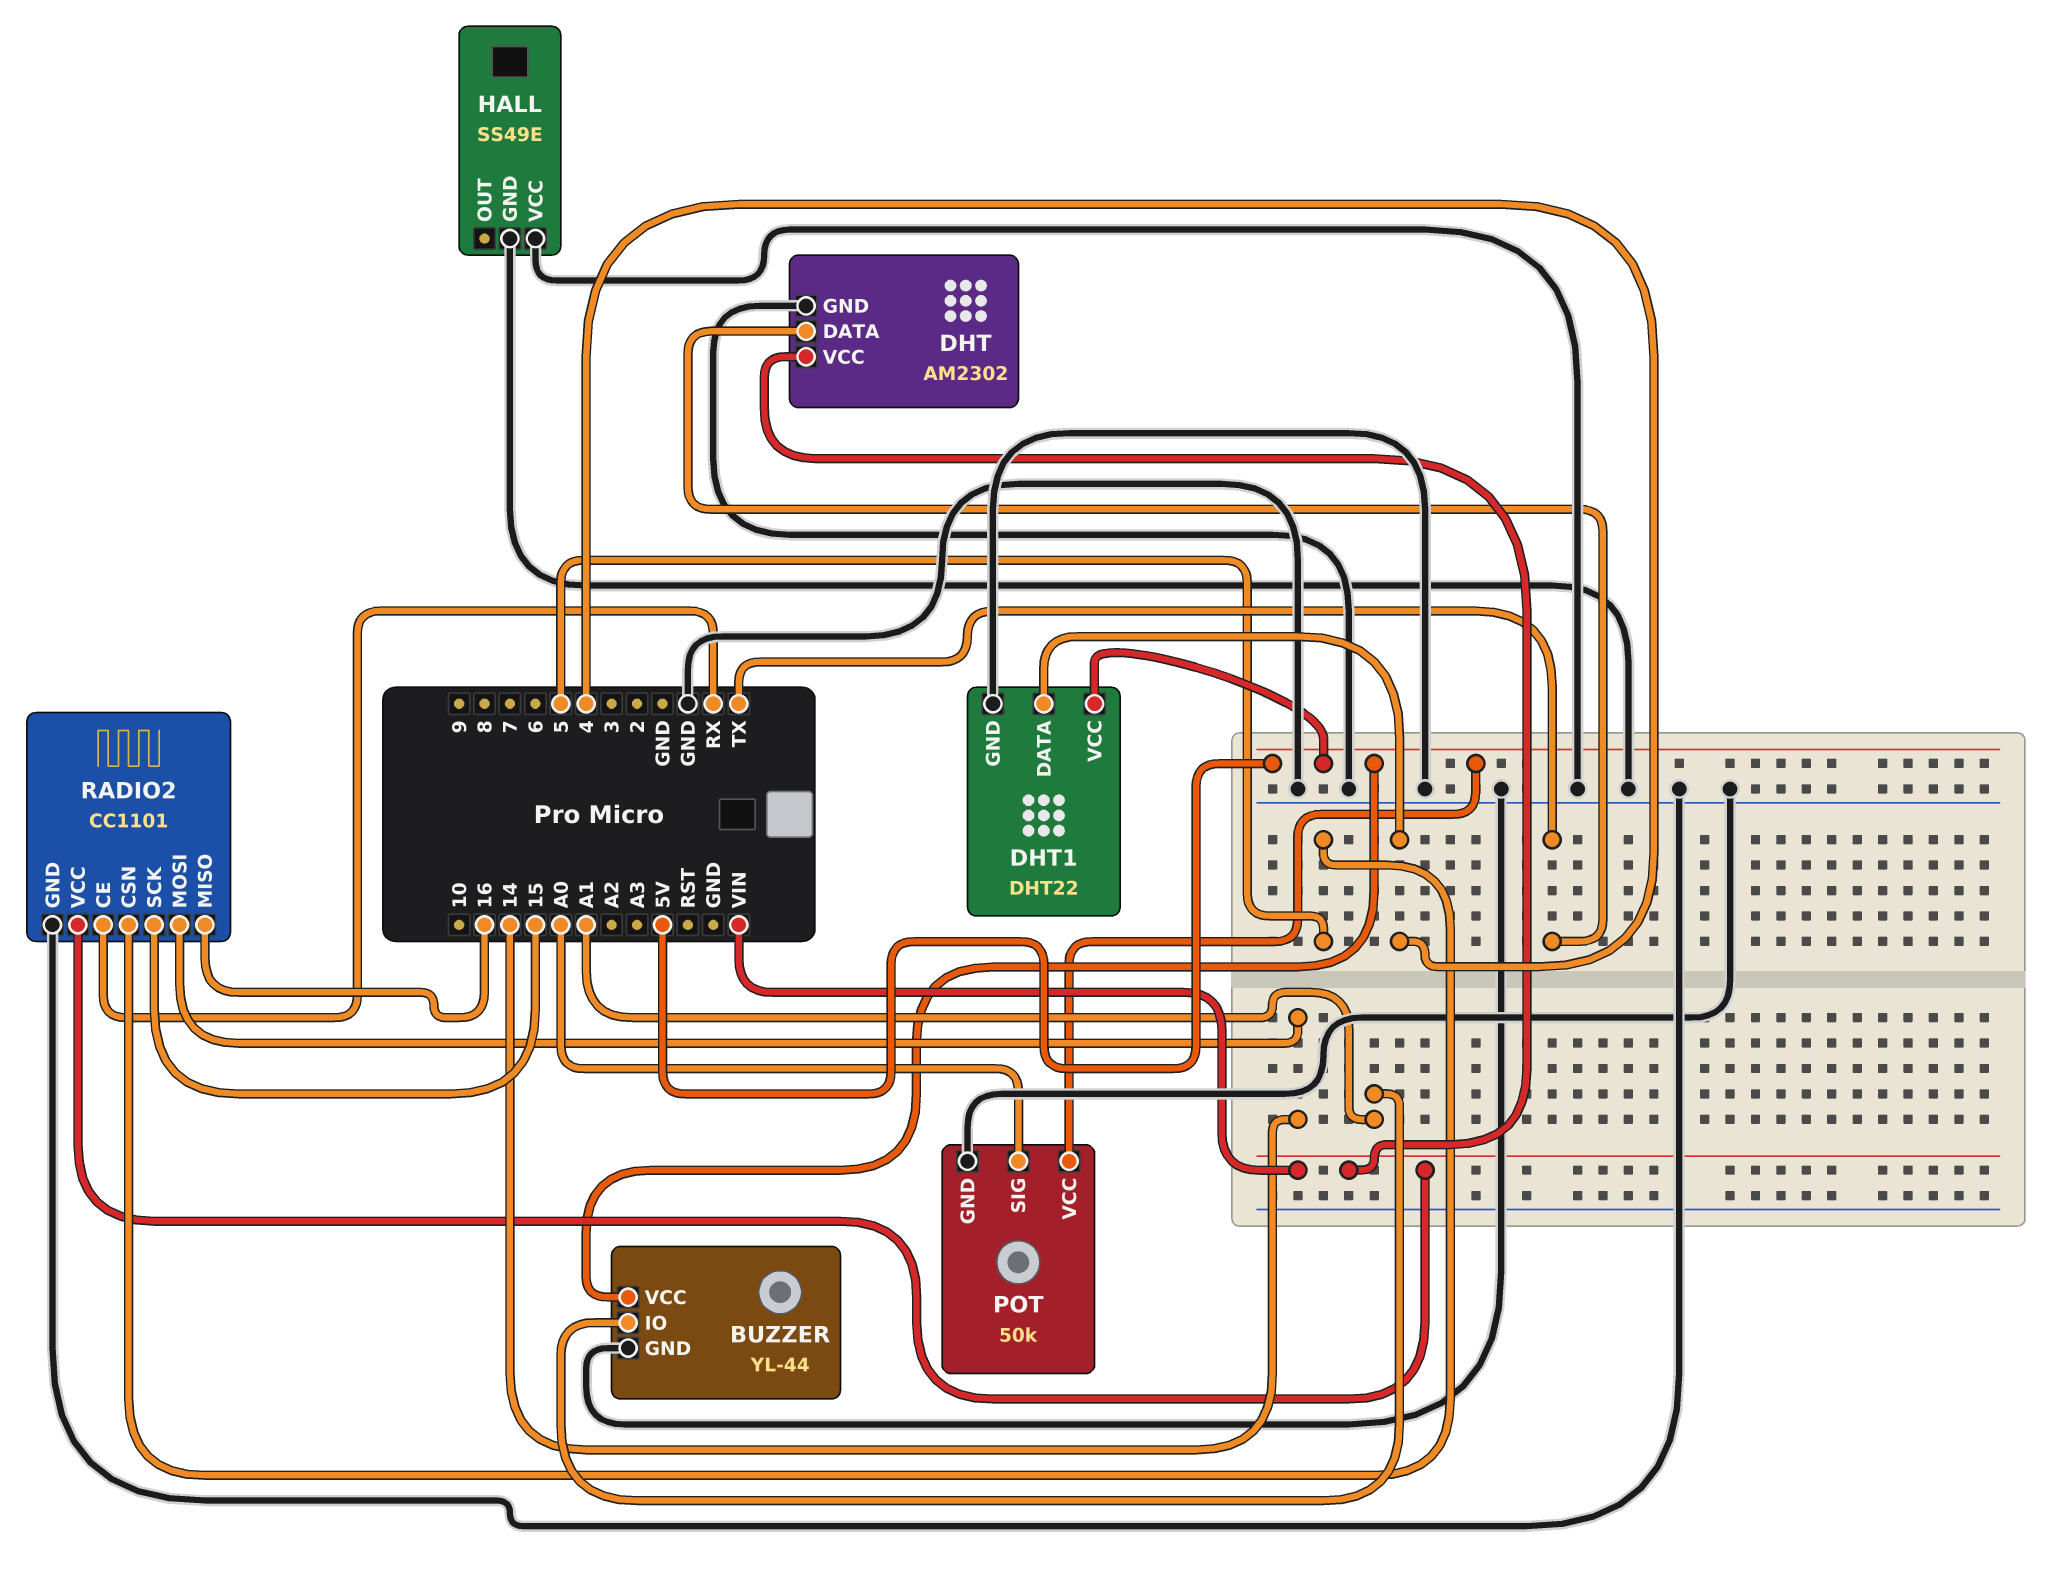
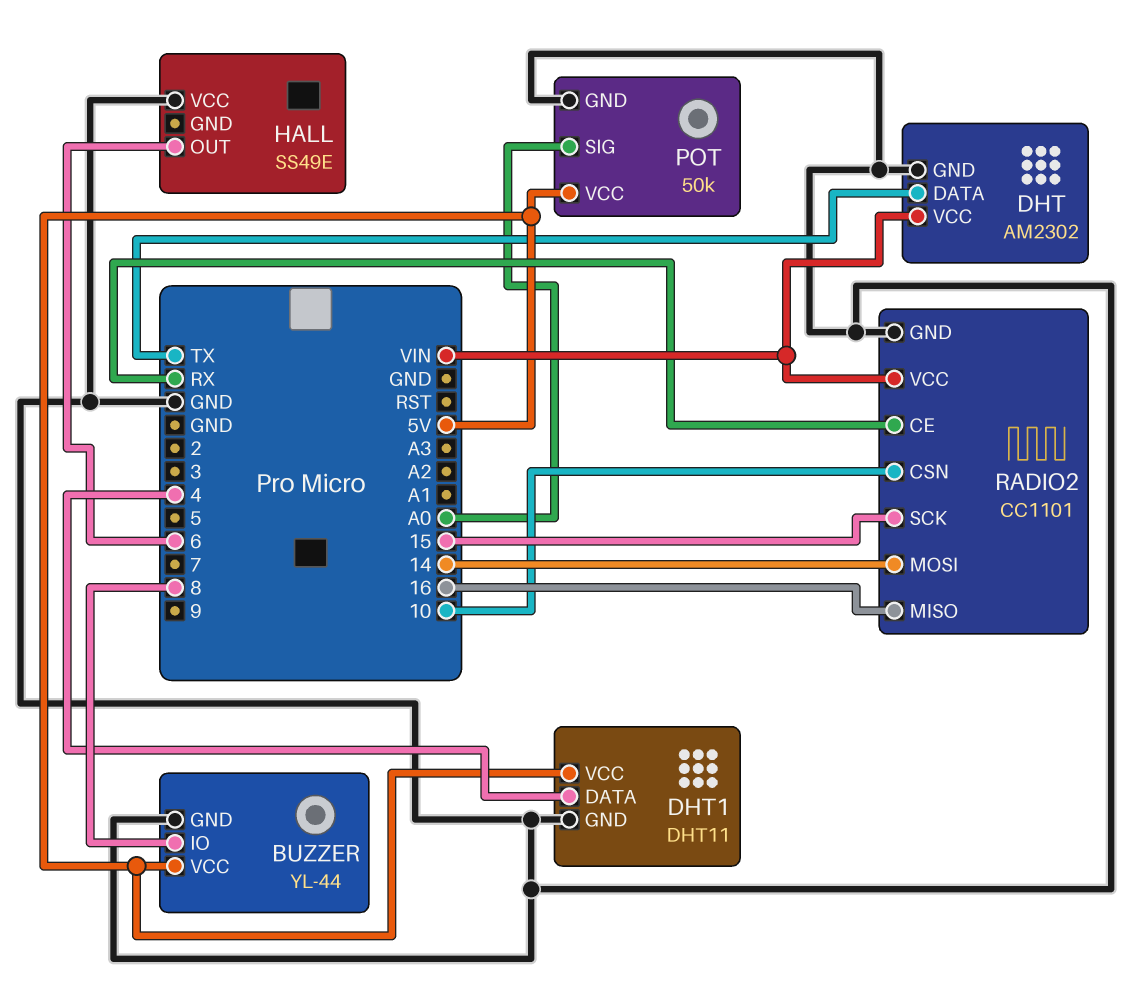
BUZZER pin IO: A1 -> 8
DHT1: DHT22 -> DHT11
HALL pin GND: GND -> none
HALL pin OUT: none -> 6
RADIO2 pin CSN: 5 -> 10

